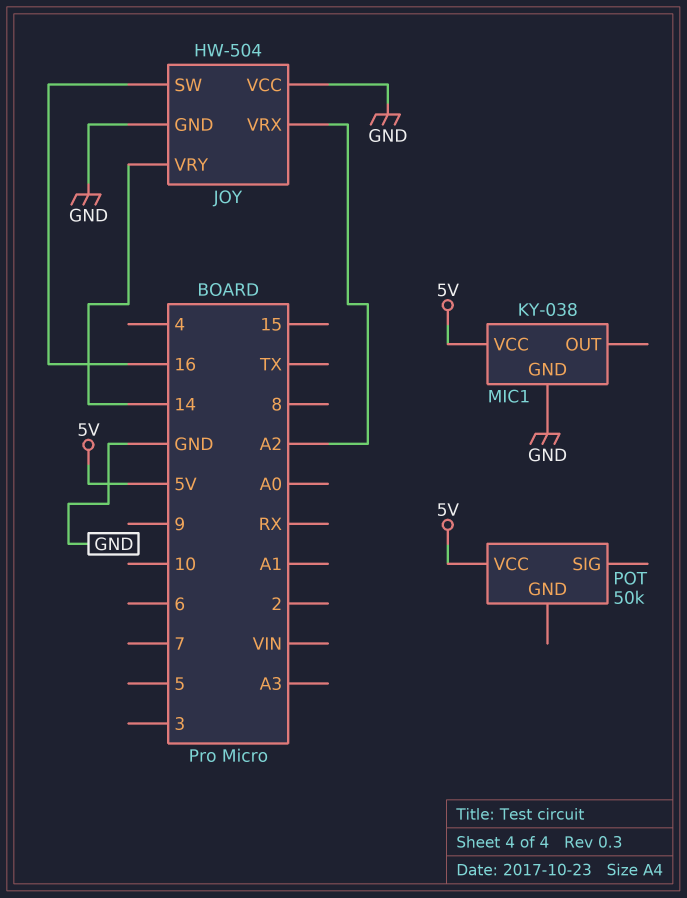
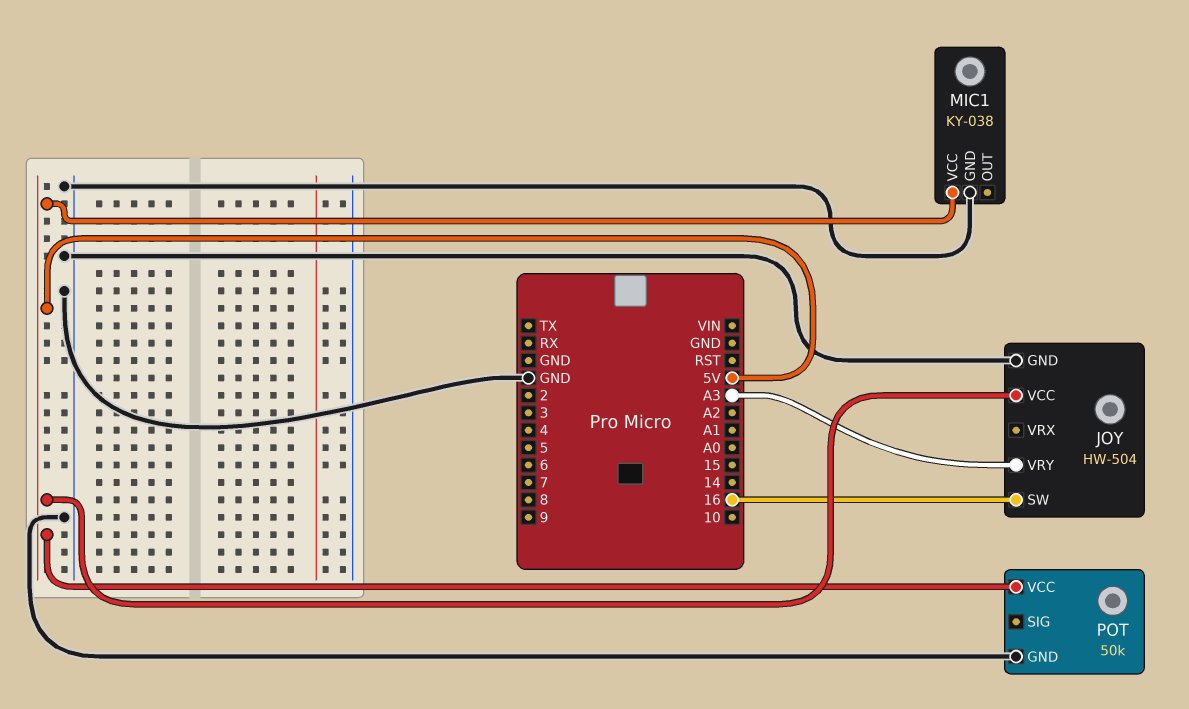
JOY pin VCC: GND -> 5V
JOY pin VRX: A2 -> none
JOY pin VRY: 14 -> A3
POT pin GND: none -> GND

